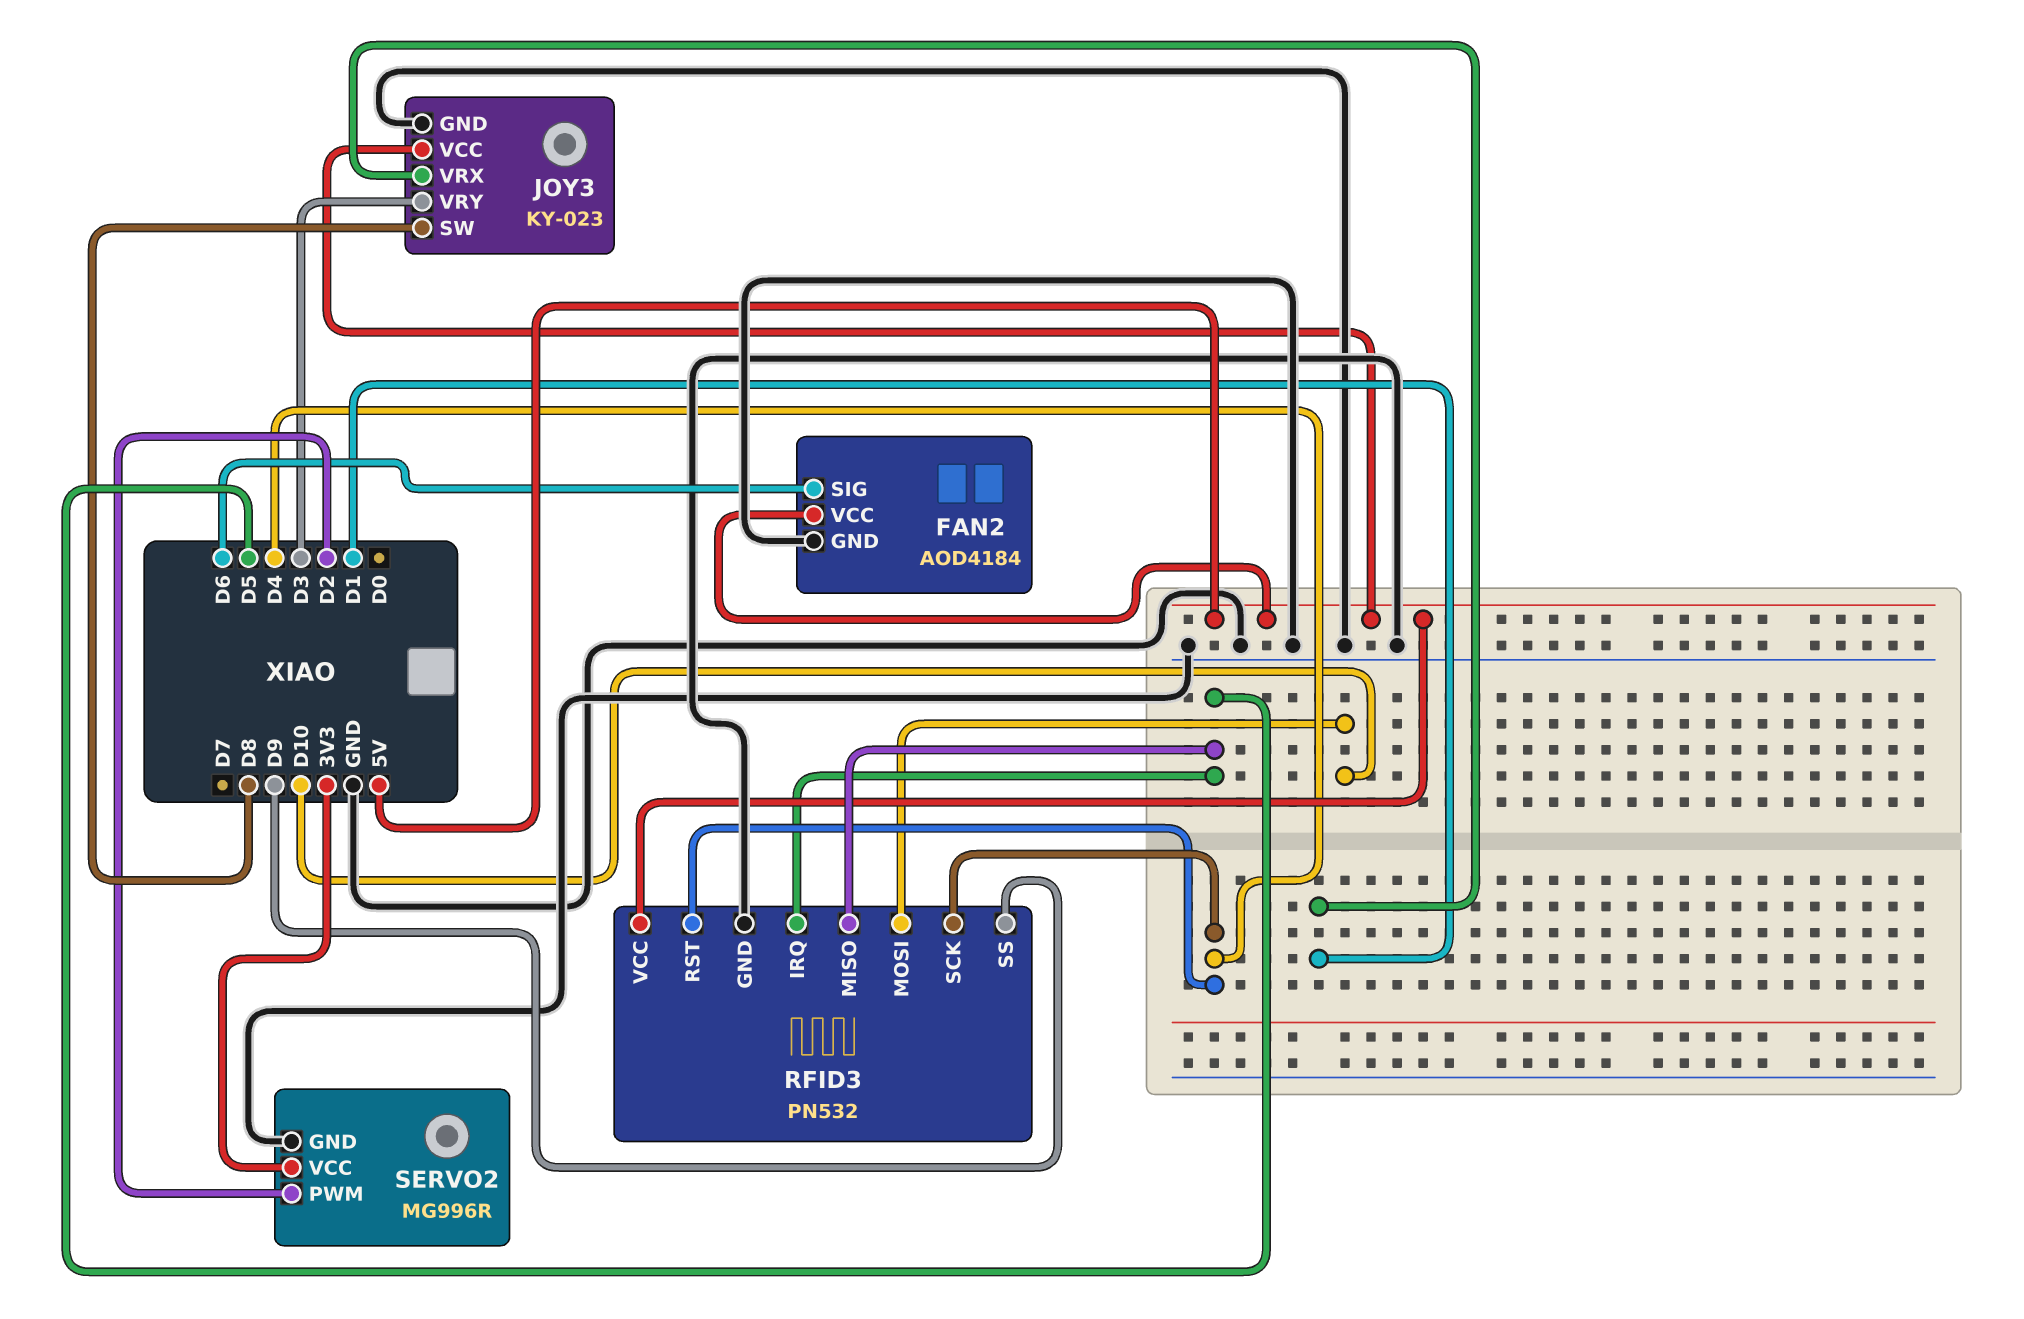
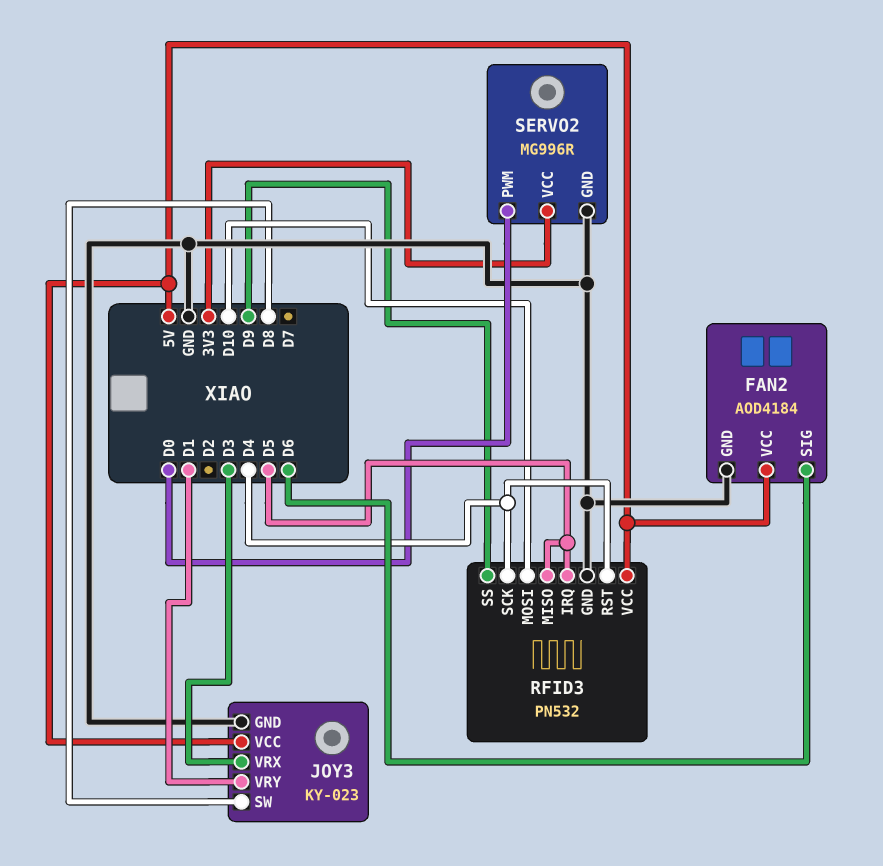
JOY3 pin VRX: D1 -> D3
JOY3 pin VRY: D3 -> D1
SERVO2 pin PWM: D2 -> D0

